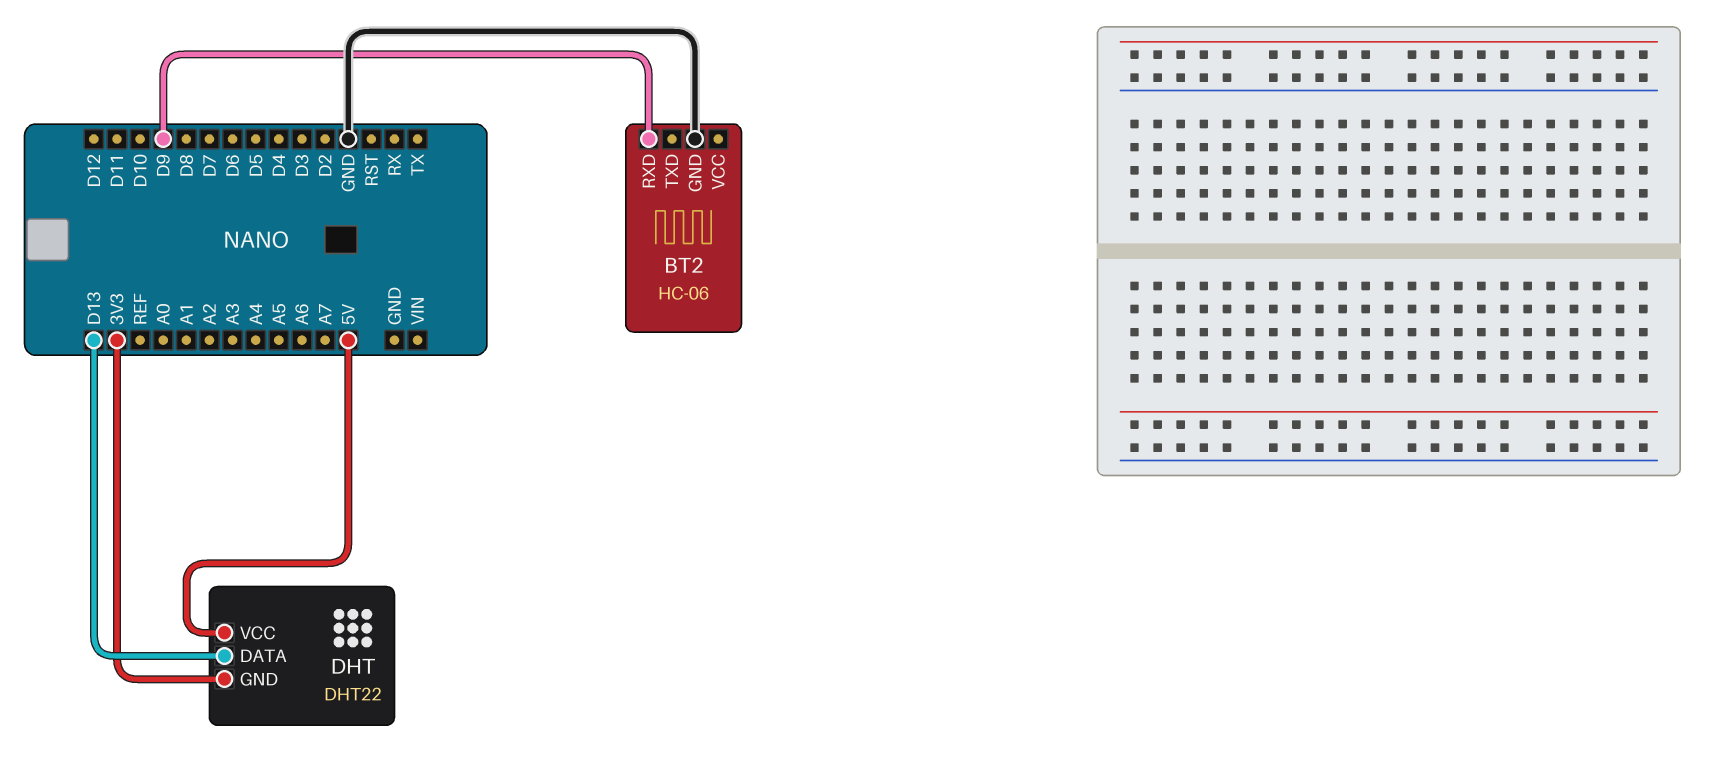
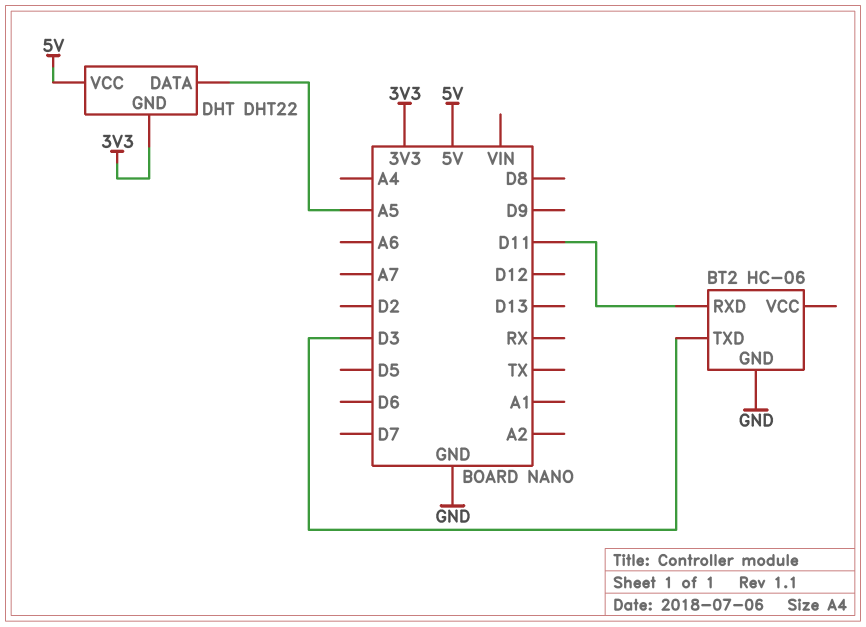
BT2 pin RXD: D9 -> D11
BT2 pin TXD: none -> D3
DHT pin DATA: D13 -> A5

